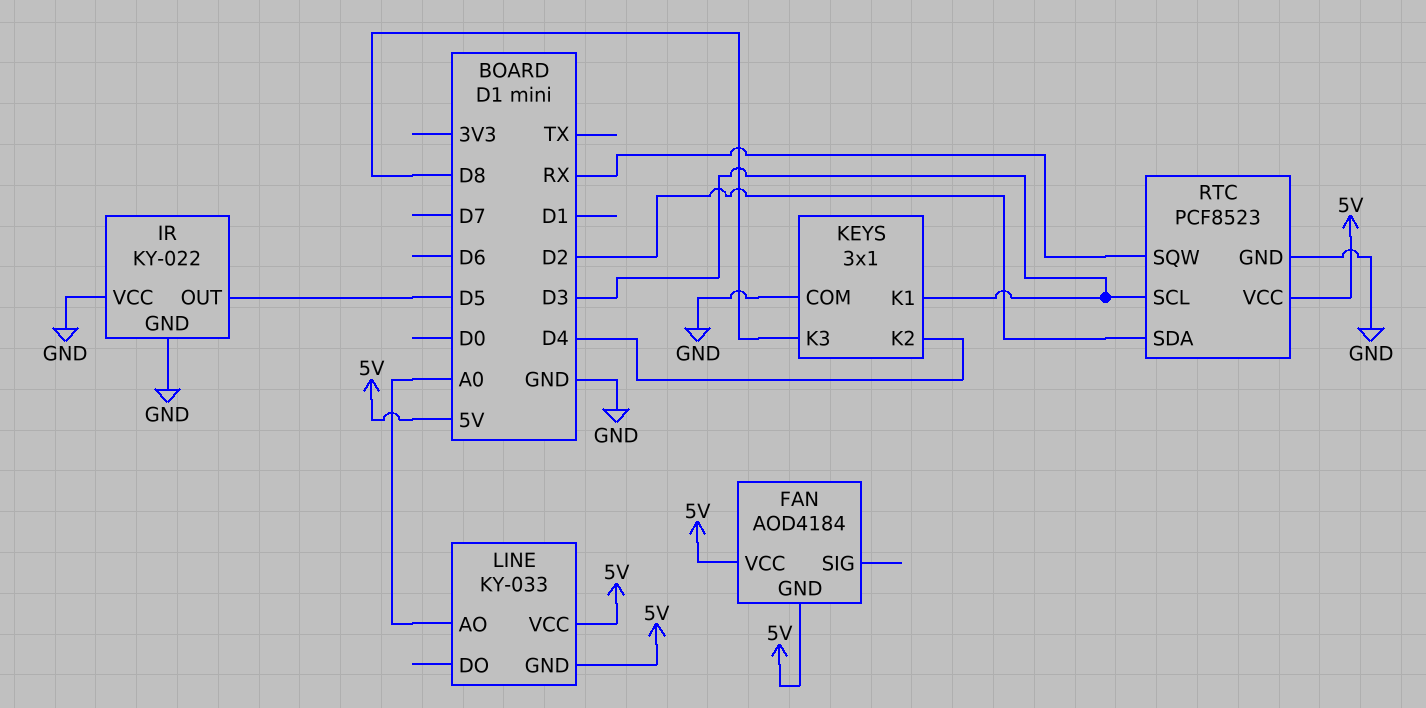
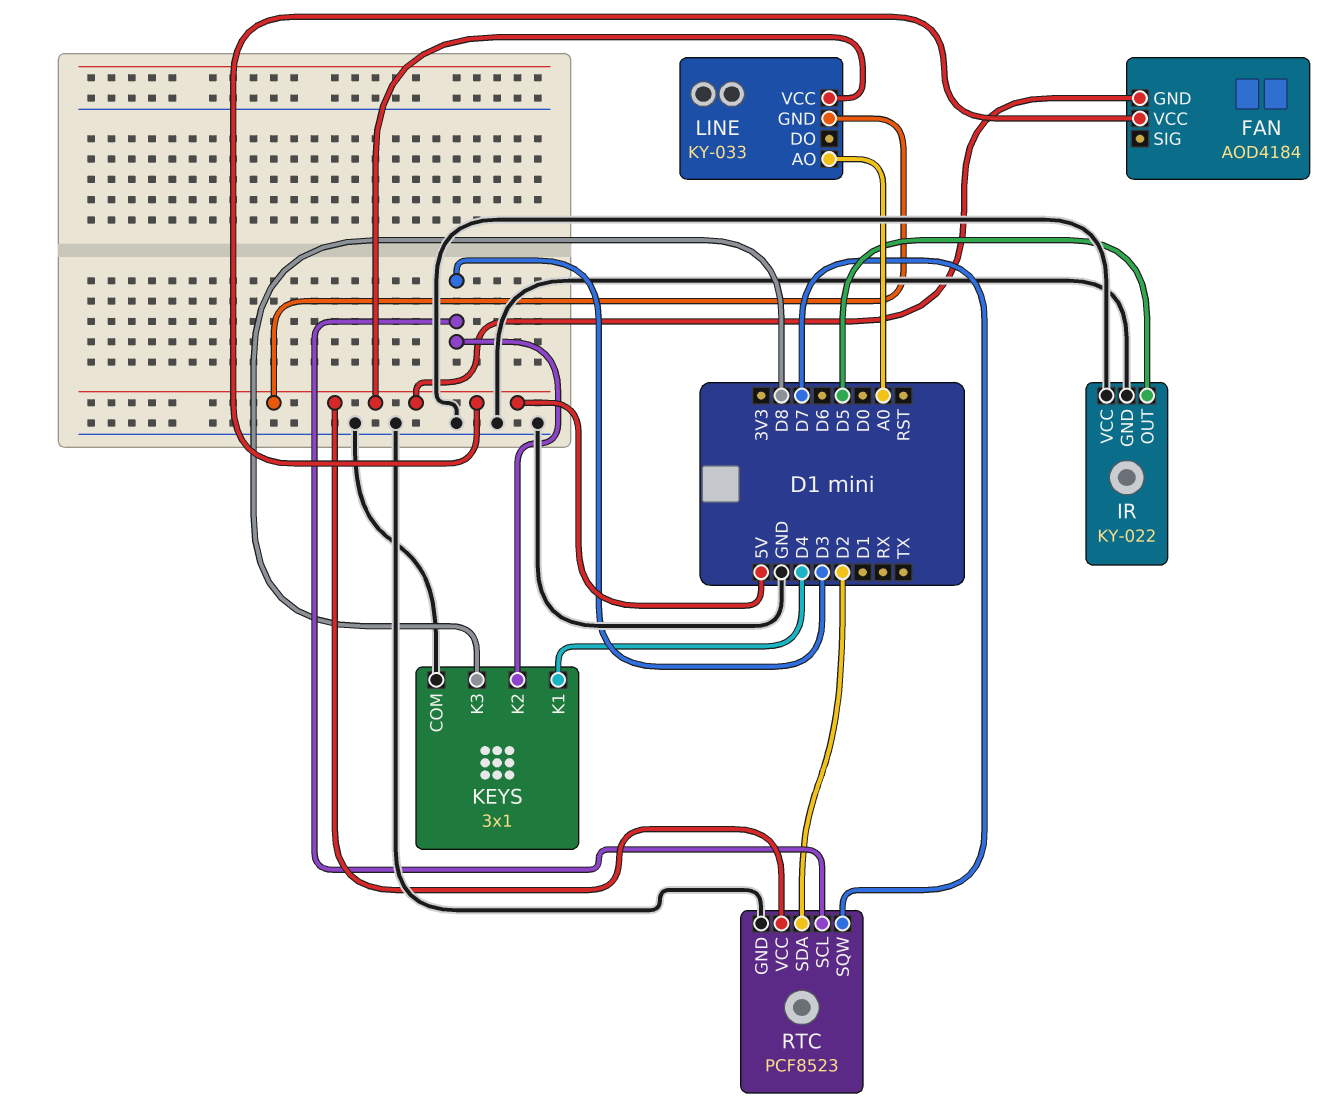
KEYS pin K1: D3 -> D4
KEYS pin K2: D4 -> D3
RTC pin SQW: RX -> D7

